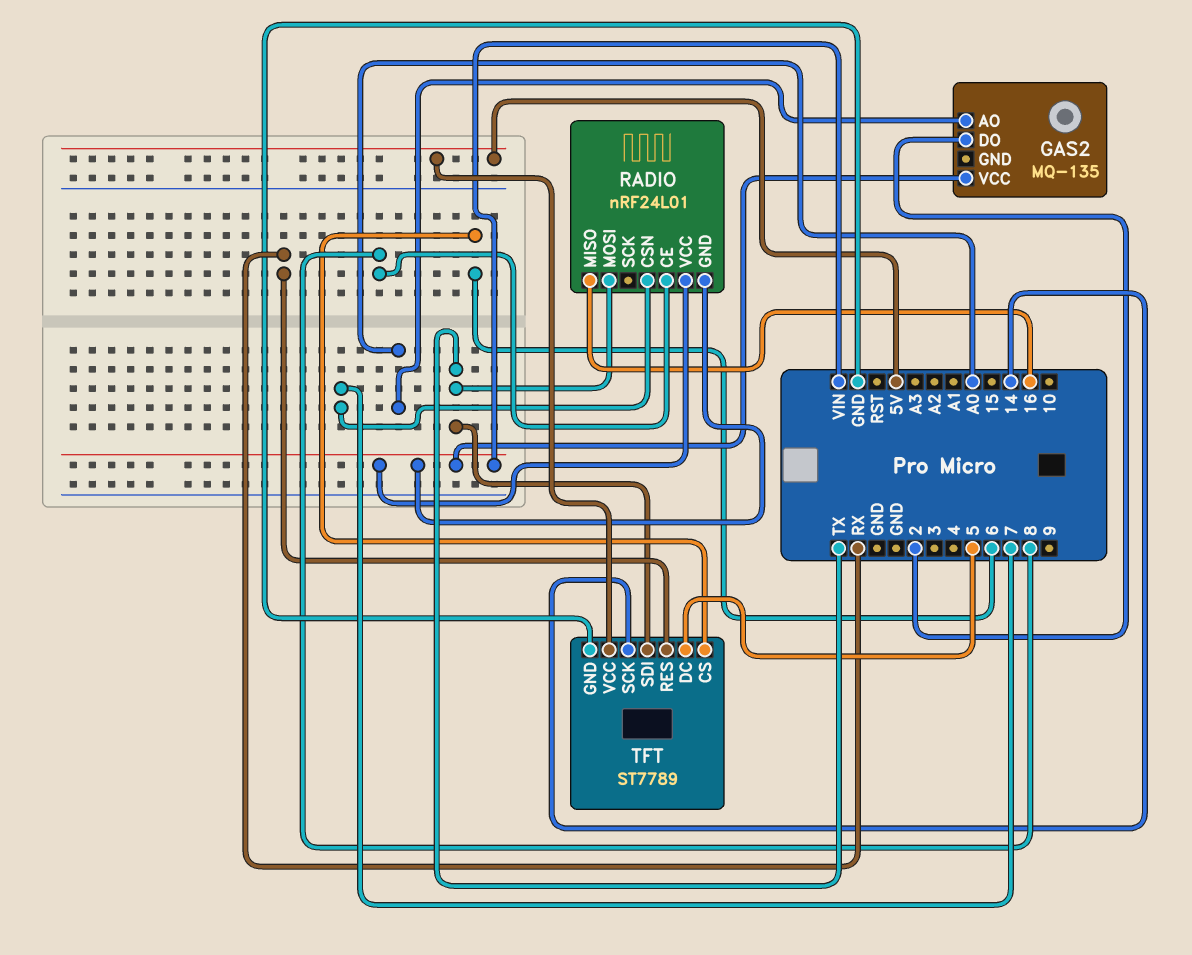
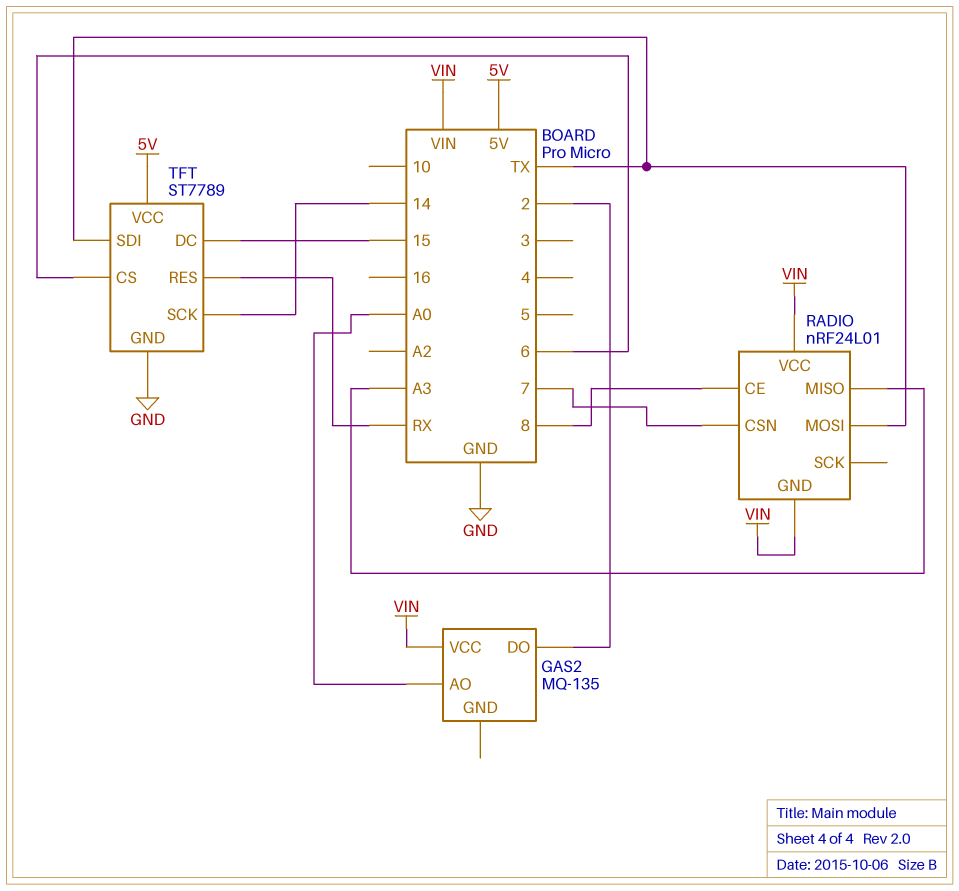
RADIO pin MISO: 16 -> A3
TFT pin DC: 5 -> 15

